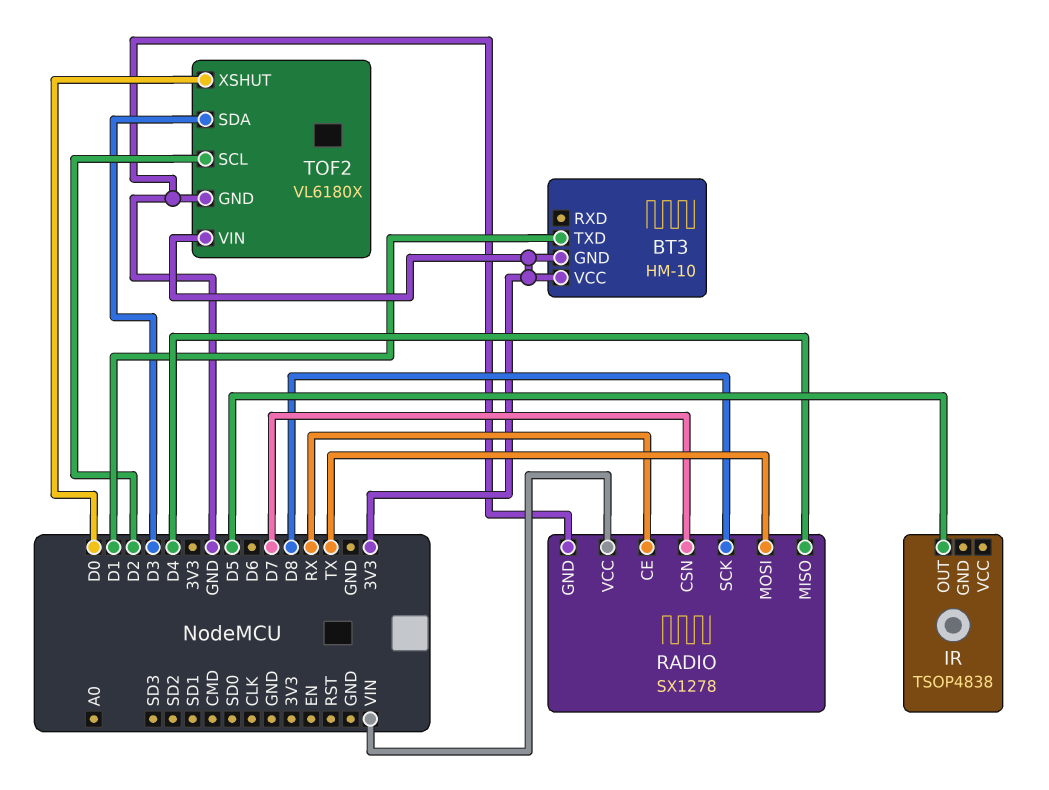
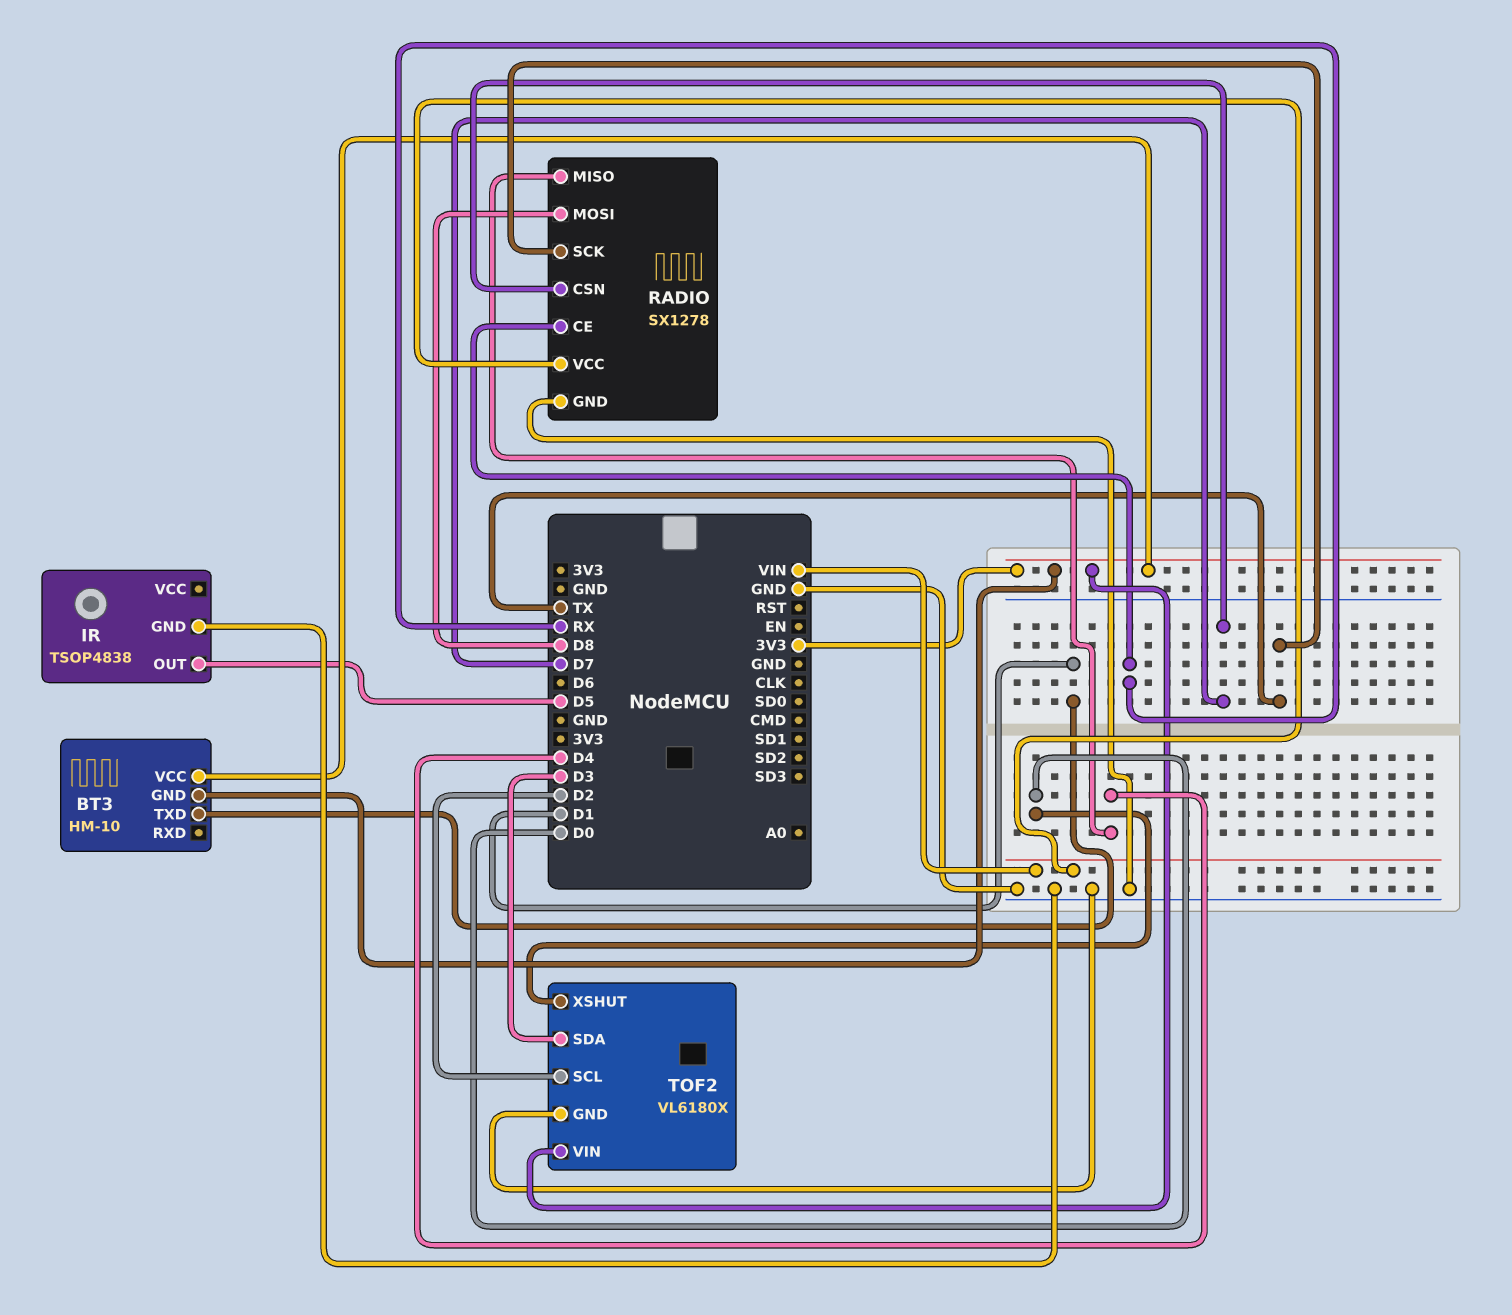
IR pin GND: none -> GND
RADIO pin MOSI: TX -> D8
RADIO pin SCK: D8 -> TX

